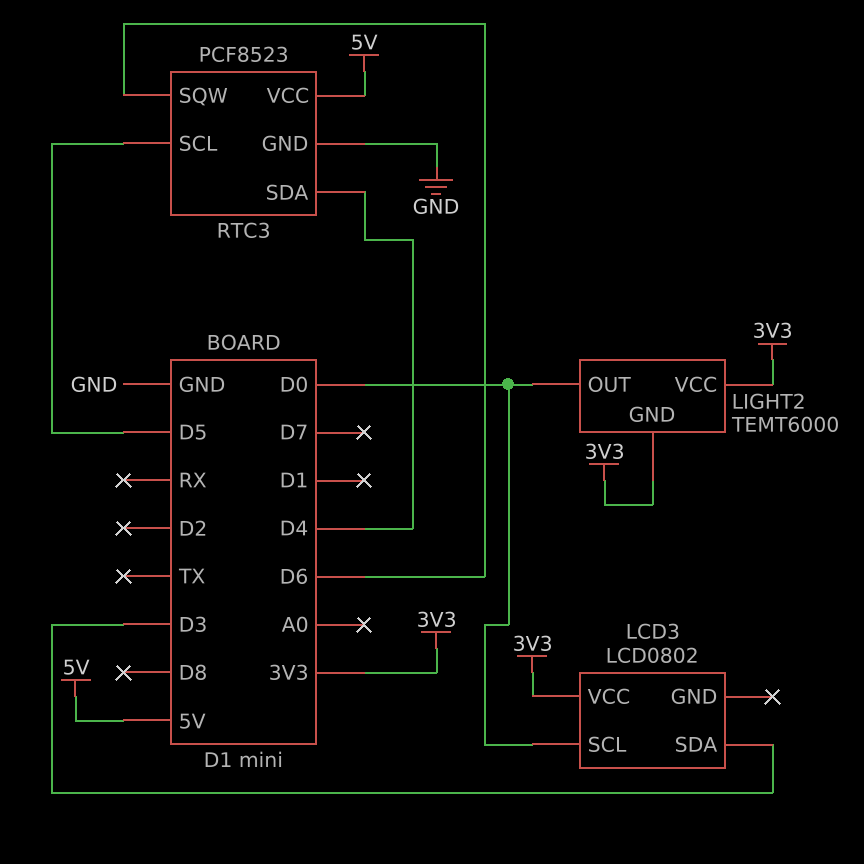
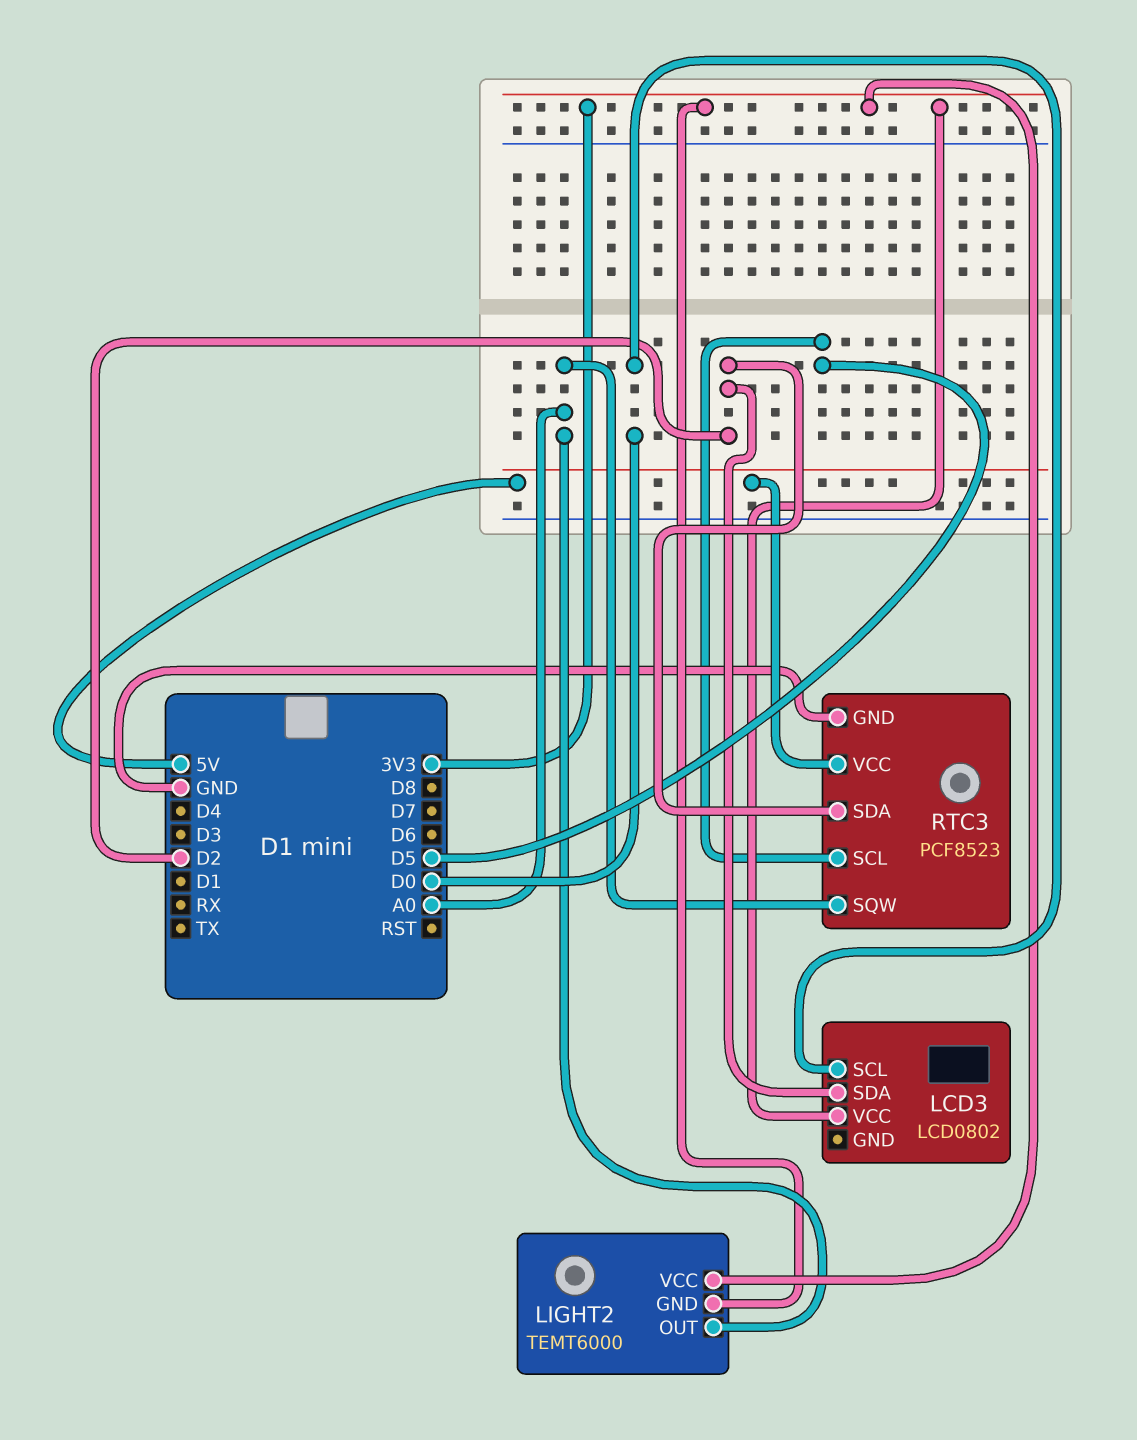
LCD3 pin SDA: D3 -> D2
LIGHT2 pin OUT: D0 -> A0
RTC3 pin SDA: D4 -> D2
RTC3 pin SQW: D6 -> A0

